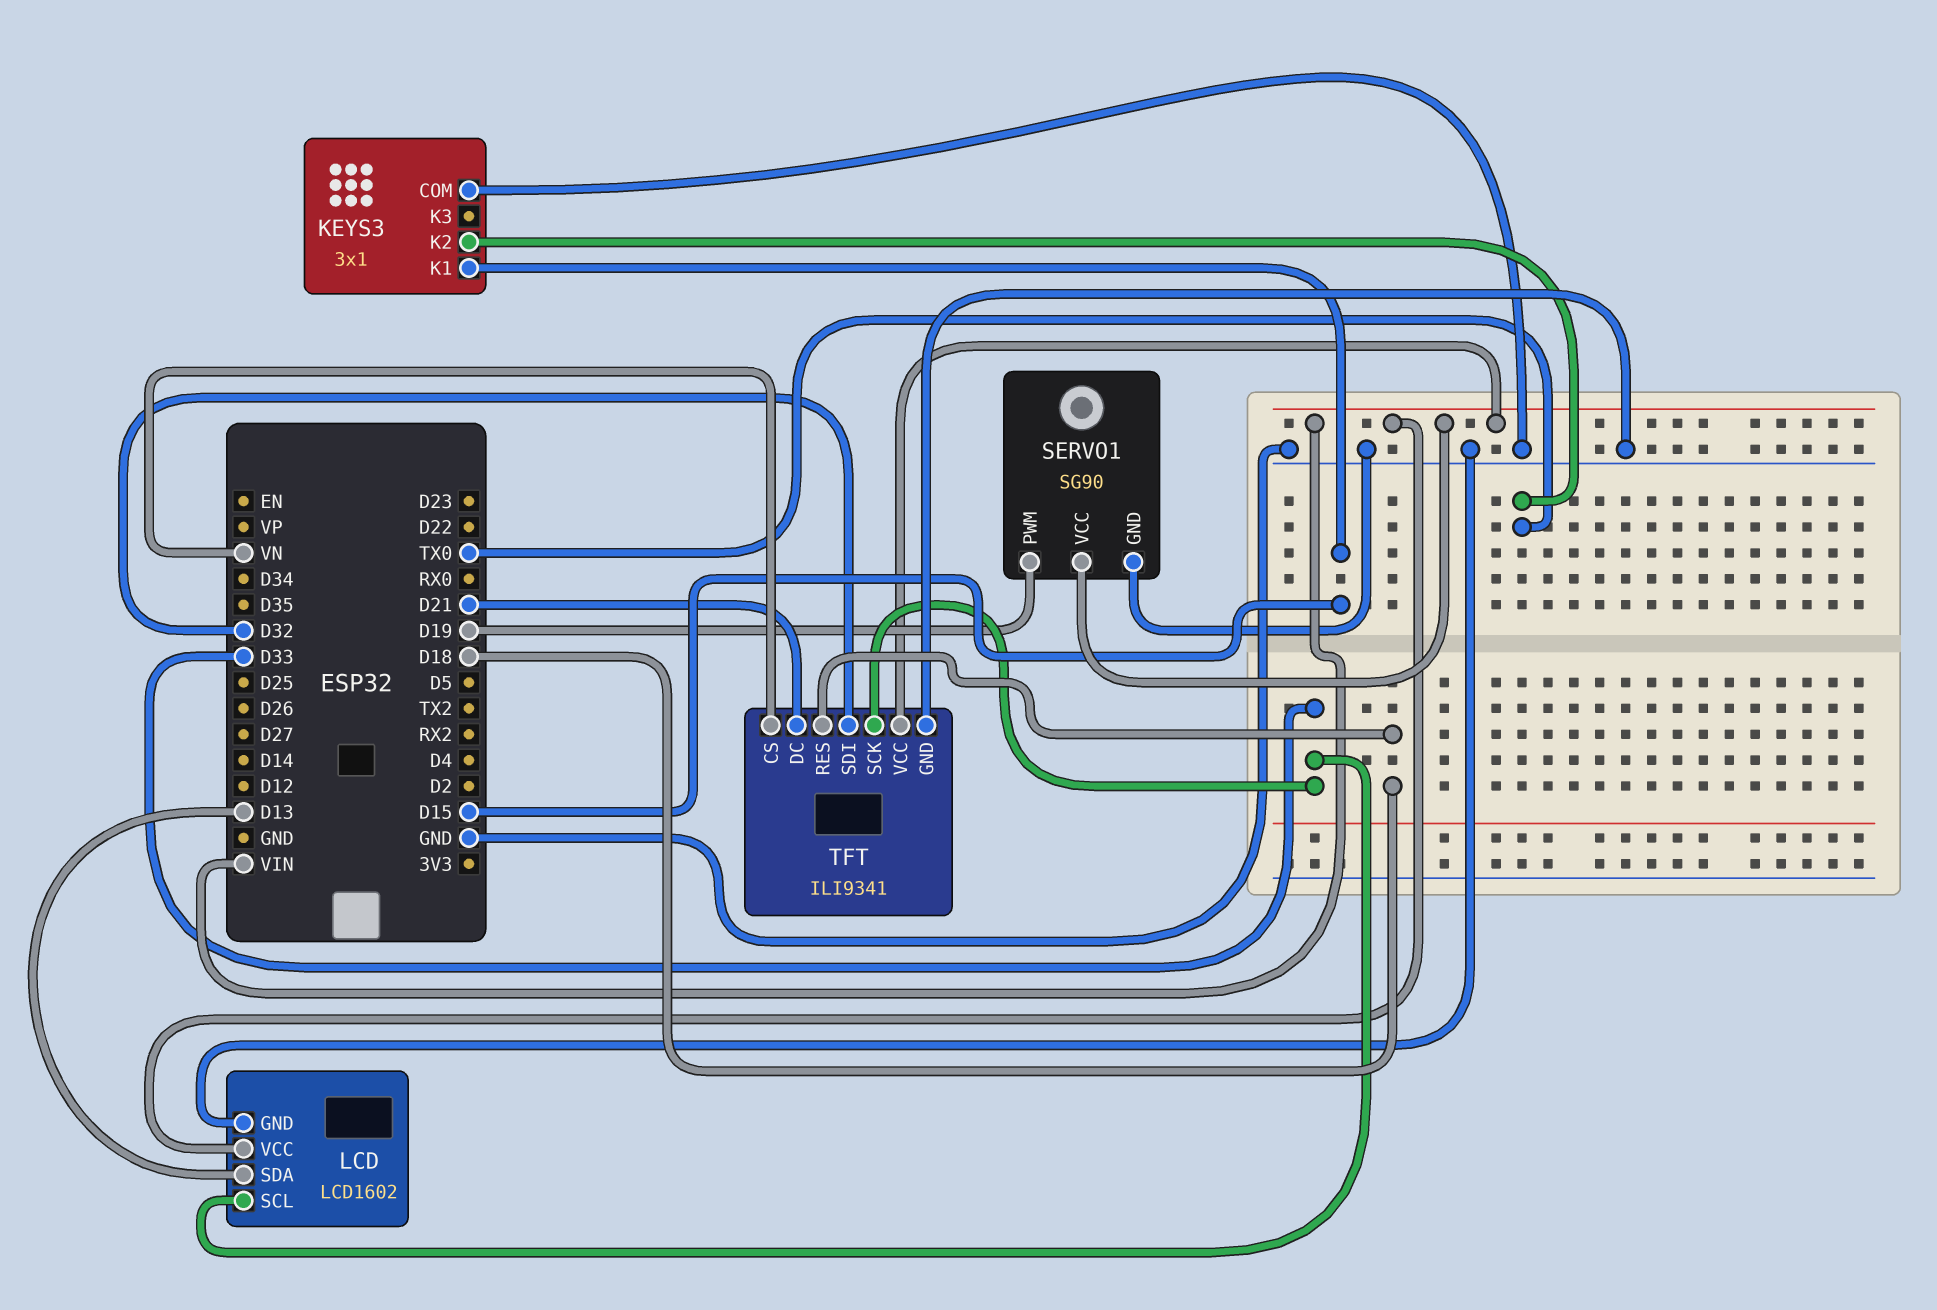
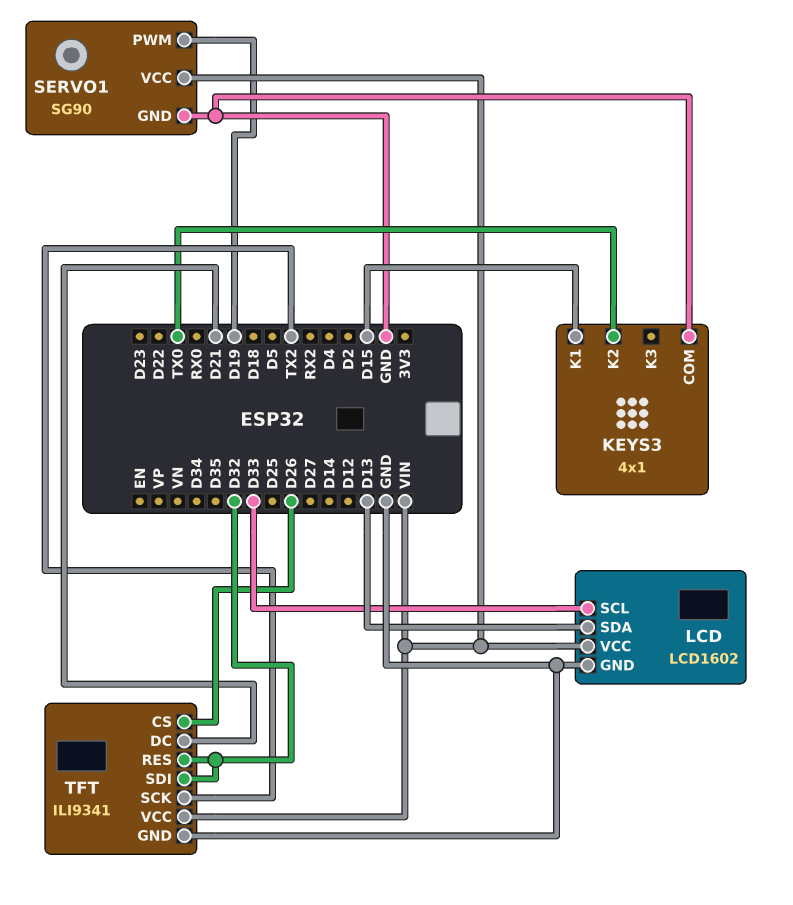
KEYS3: 3x1 -> 4x1
TFT pin CS: VN -> D26
TFT pin RES: D18 -> D32
TFT pin SCK: D33 -> TX2

